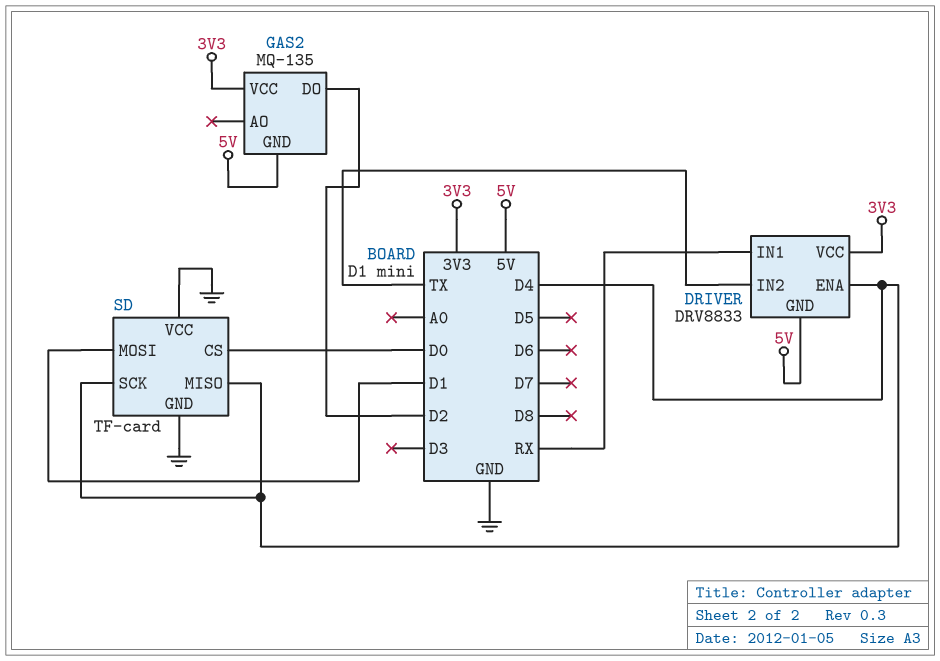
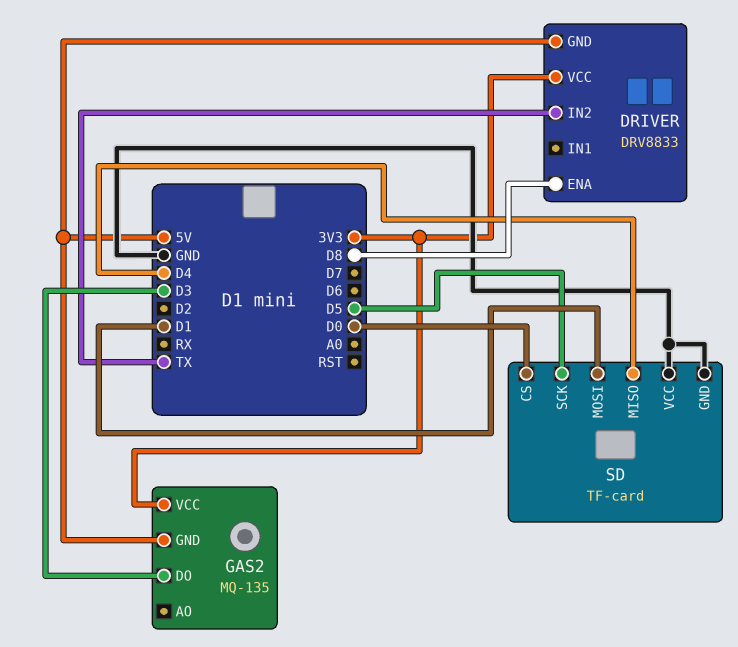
DRIVER pin ENA: D4 -> D8
DRIVER pin IN1: RX -> none
GAS2 pin DO: D2 -> D3
SD pin SCK: D4 -> D5

